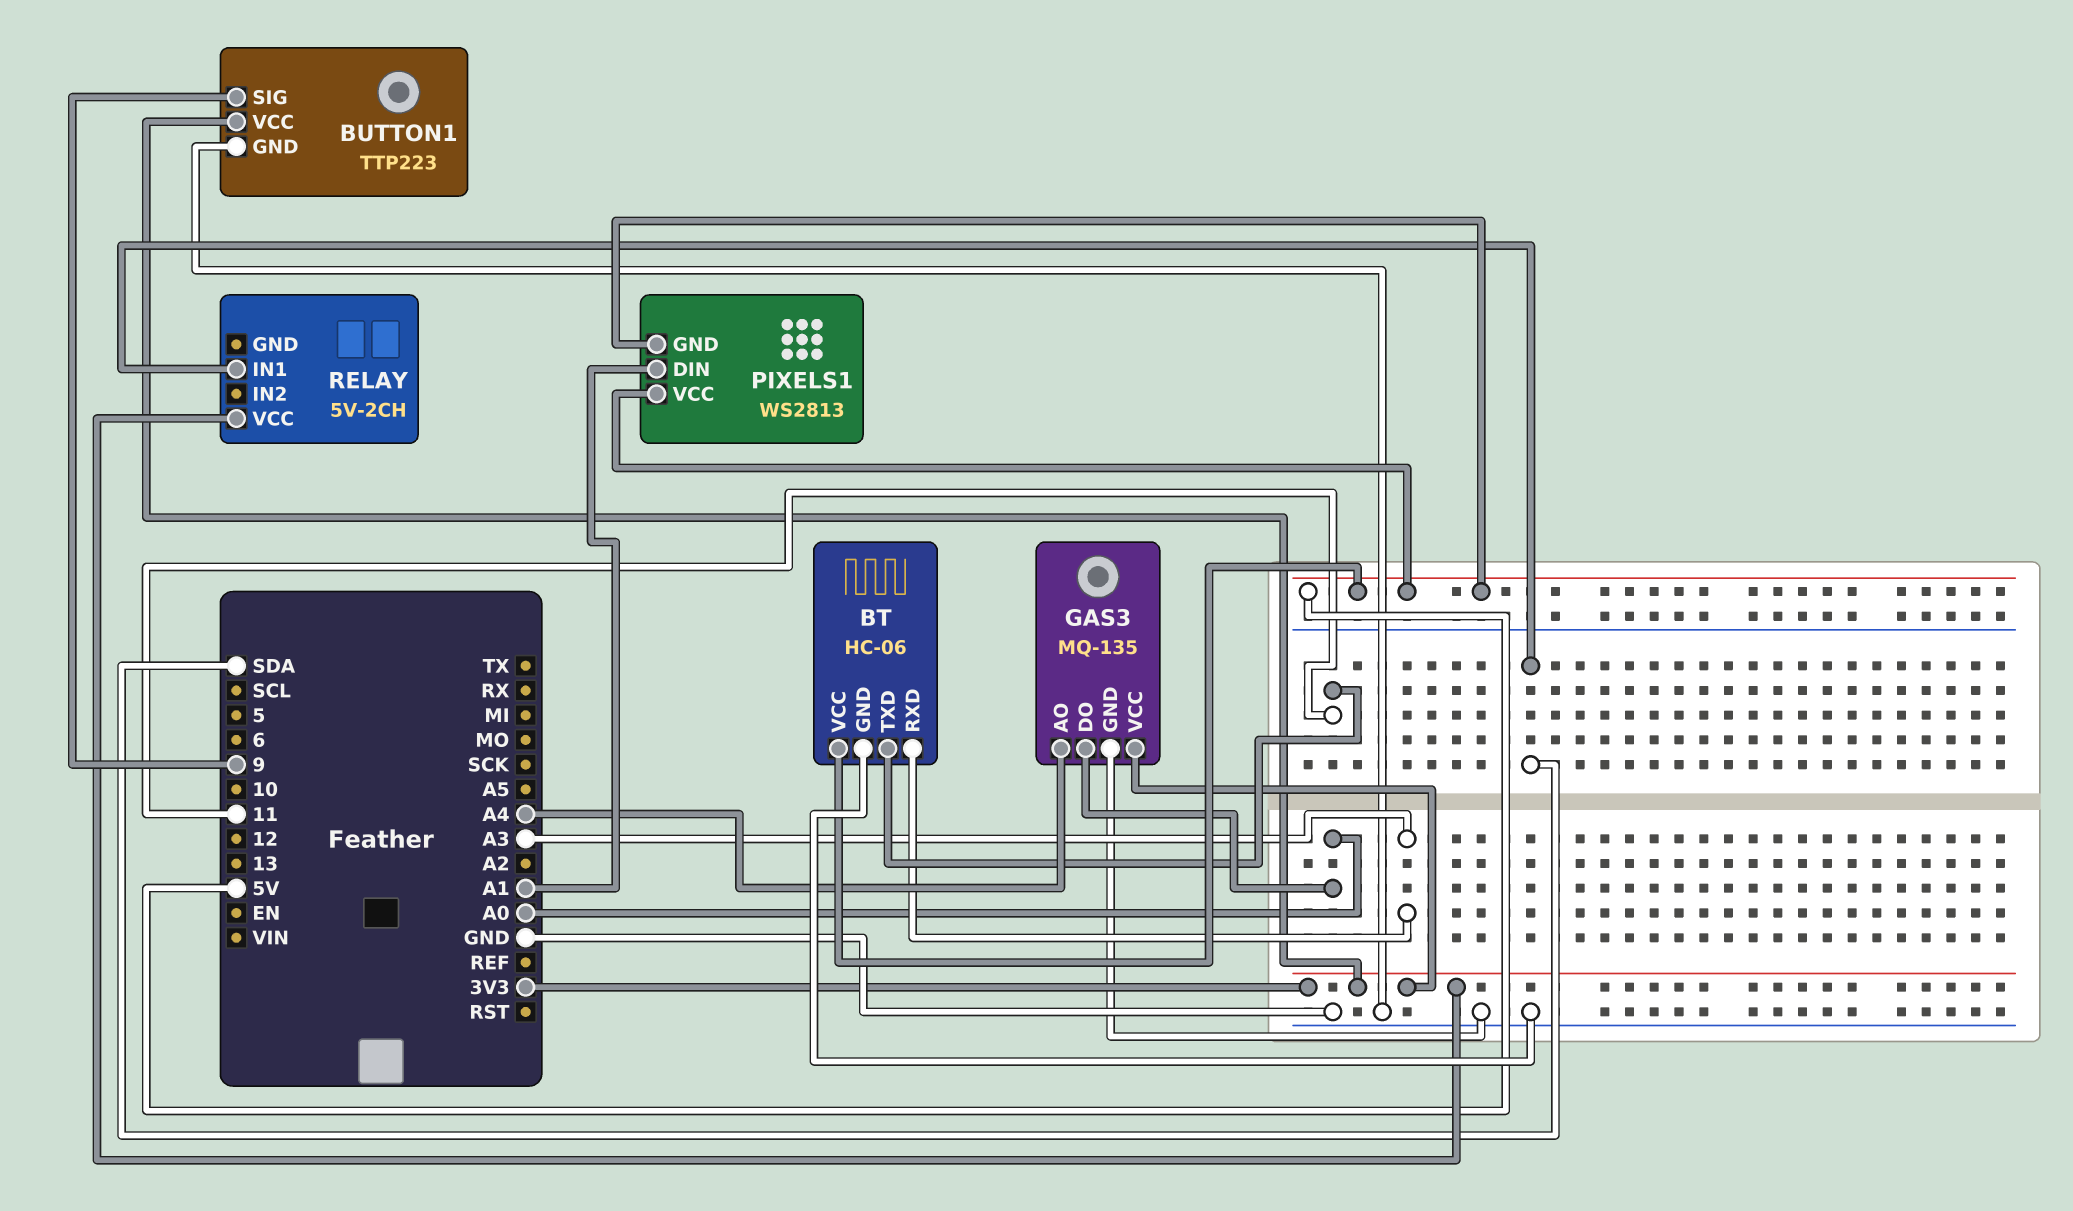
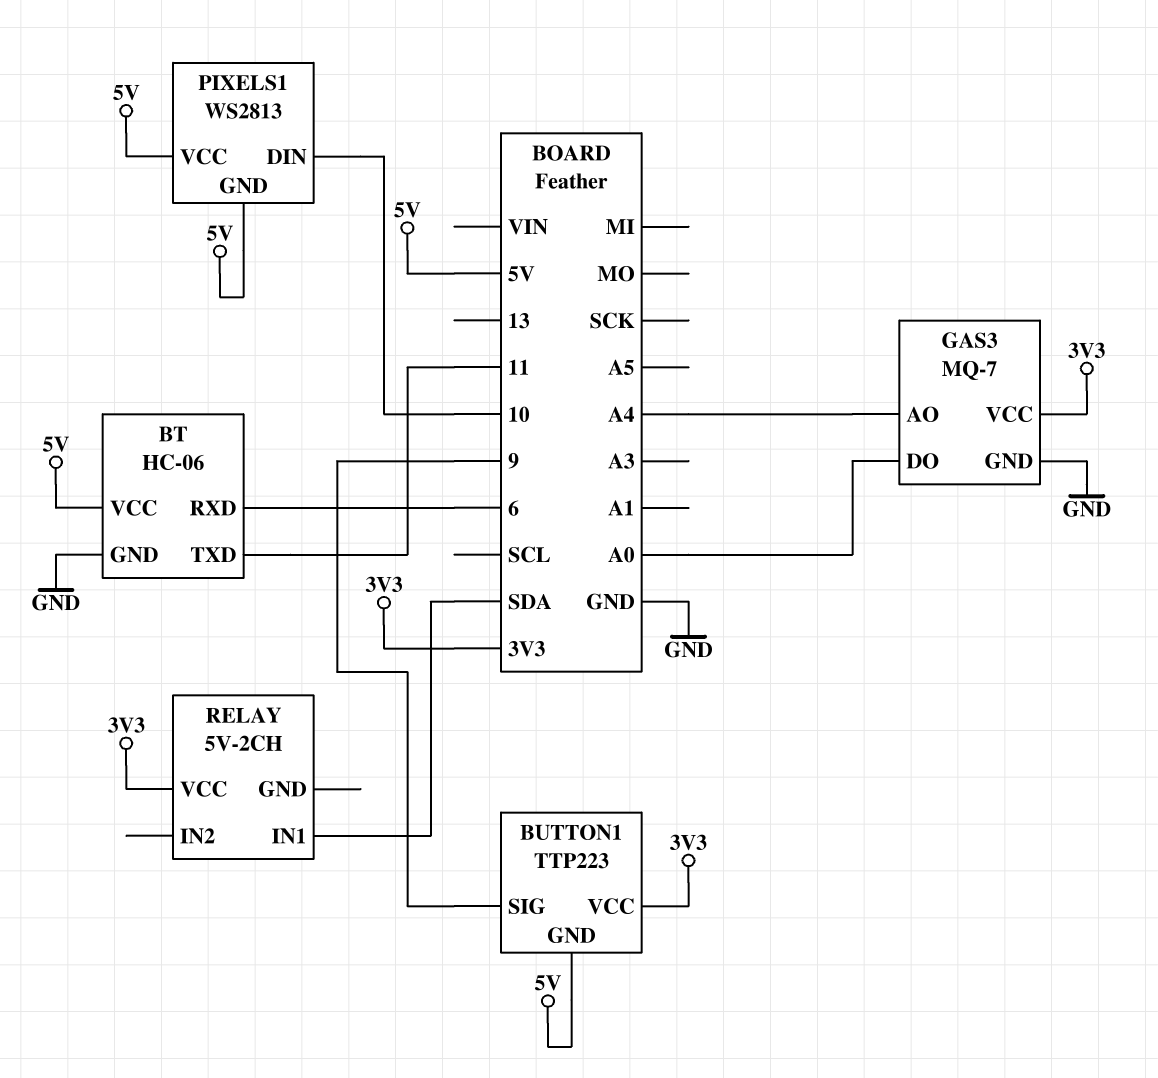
BT pin RXD: A3 -> 6
BUTTON1 pin GND: GND -> 5V
GAS3: MQ-135 -> MQ-7
PIXELS1 pin DIN: A1 -> 10

